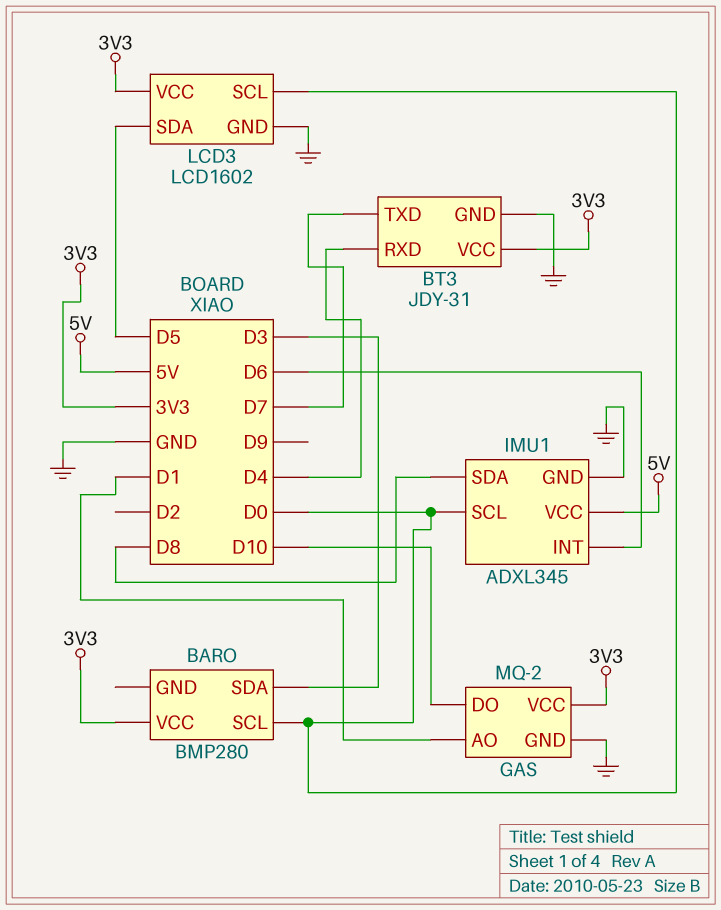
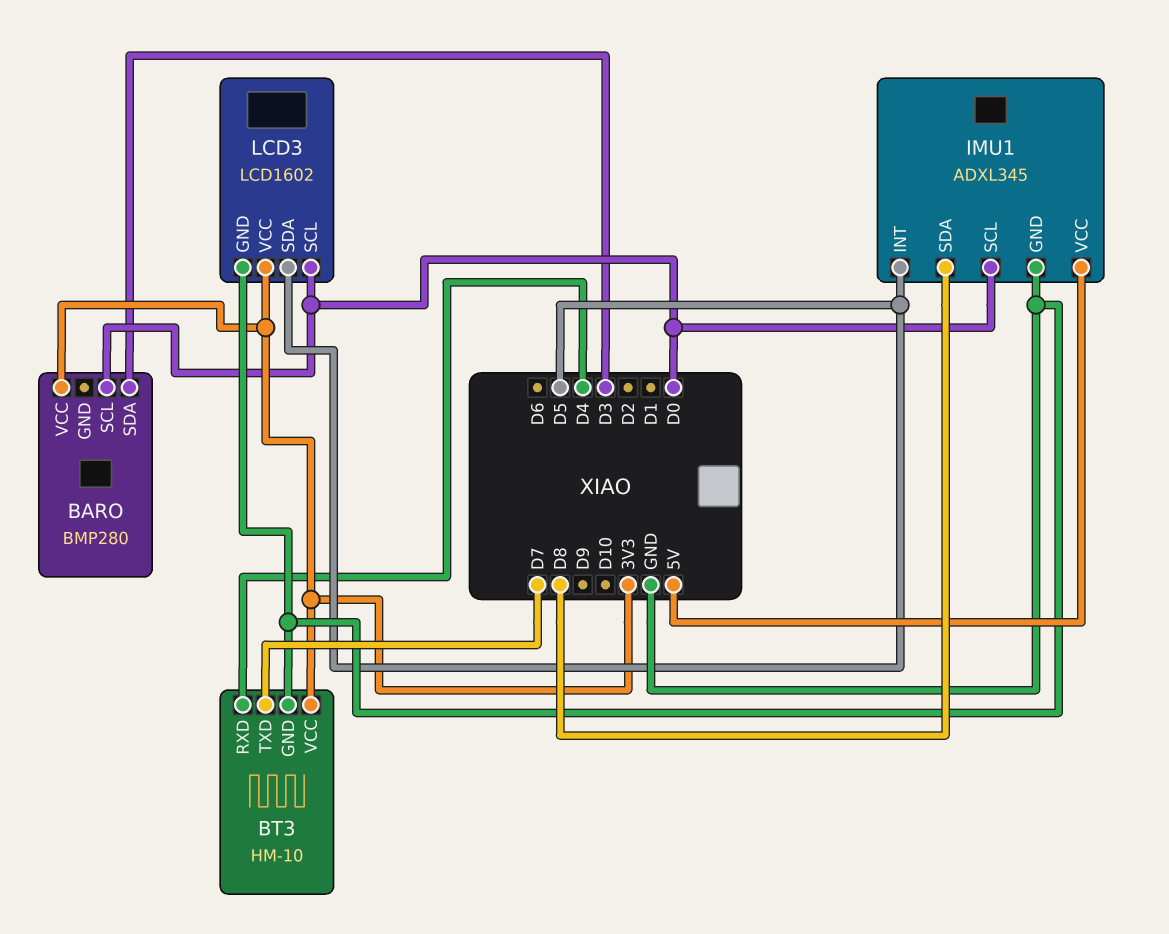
BT3: JDY-31 -> HM-10
GAS: MQ-2 -> none
GAS pin AO: D1 -> none
GAS pin DO: D10 -> none
GAS pin GND: GND -> none
GAS pin VCC: 3V3 -> none
IMU1 pin INT: D6 -> D5

